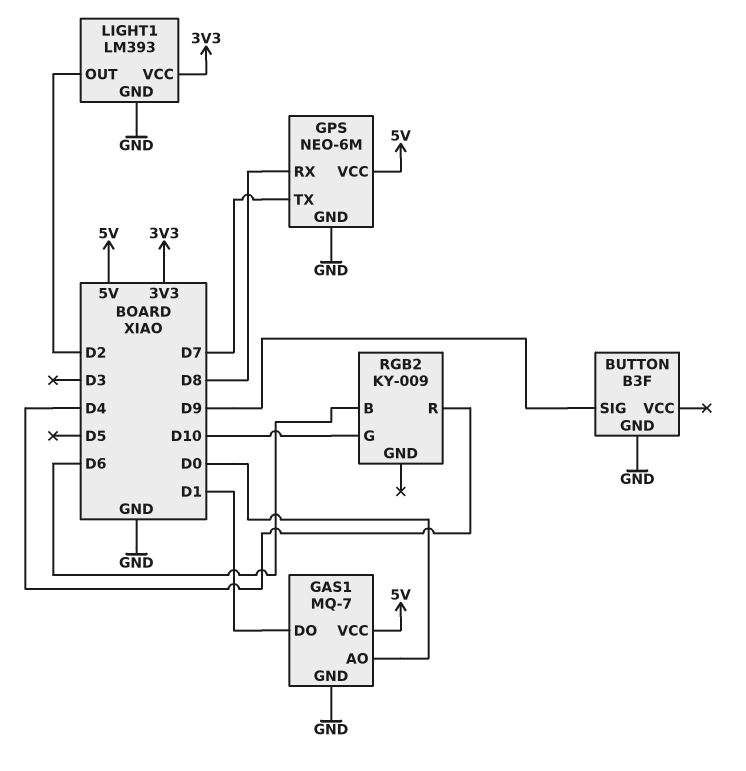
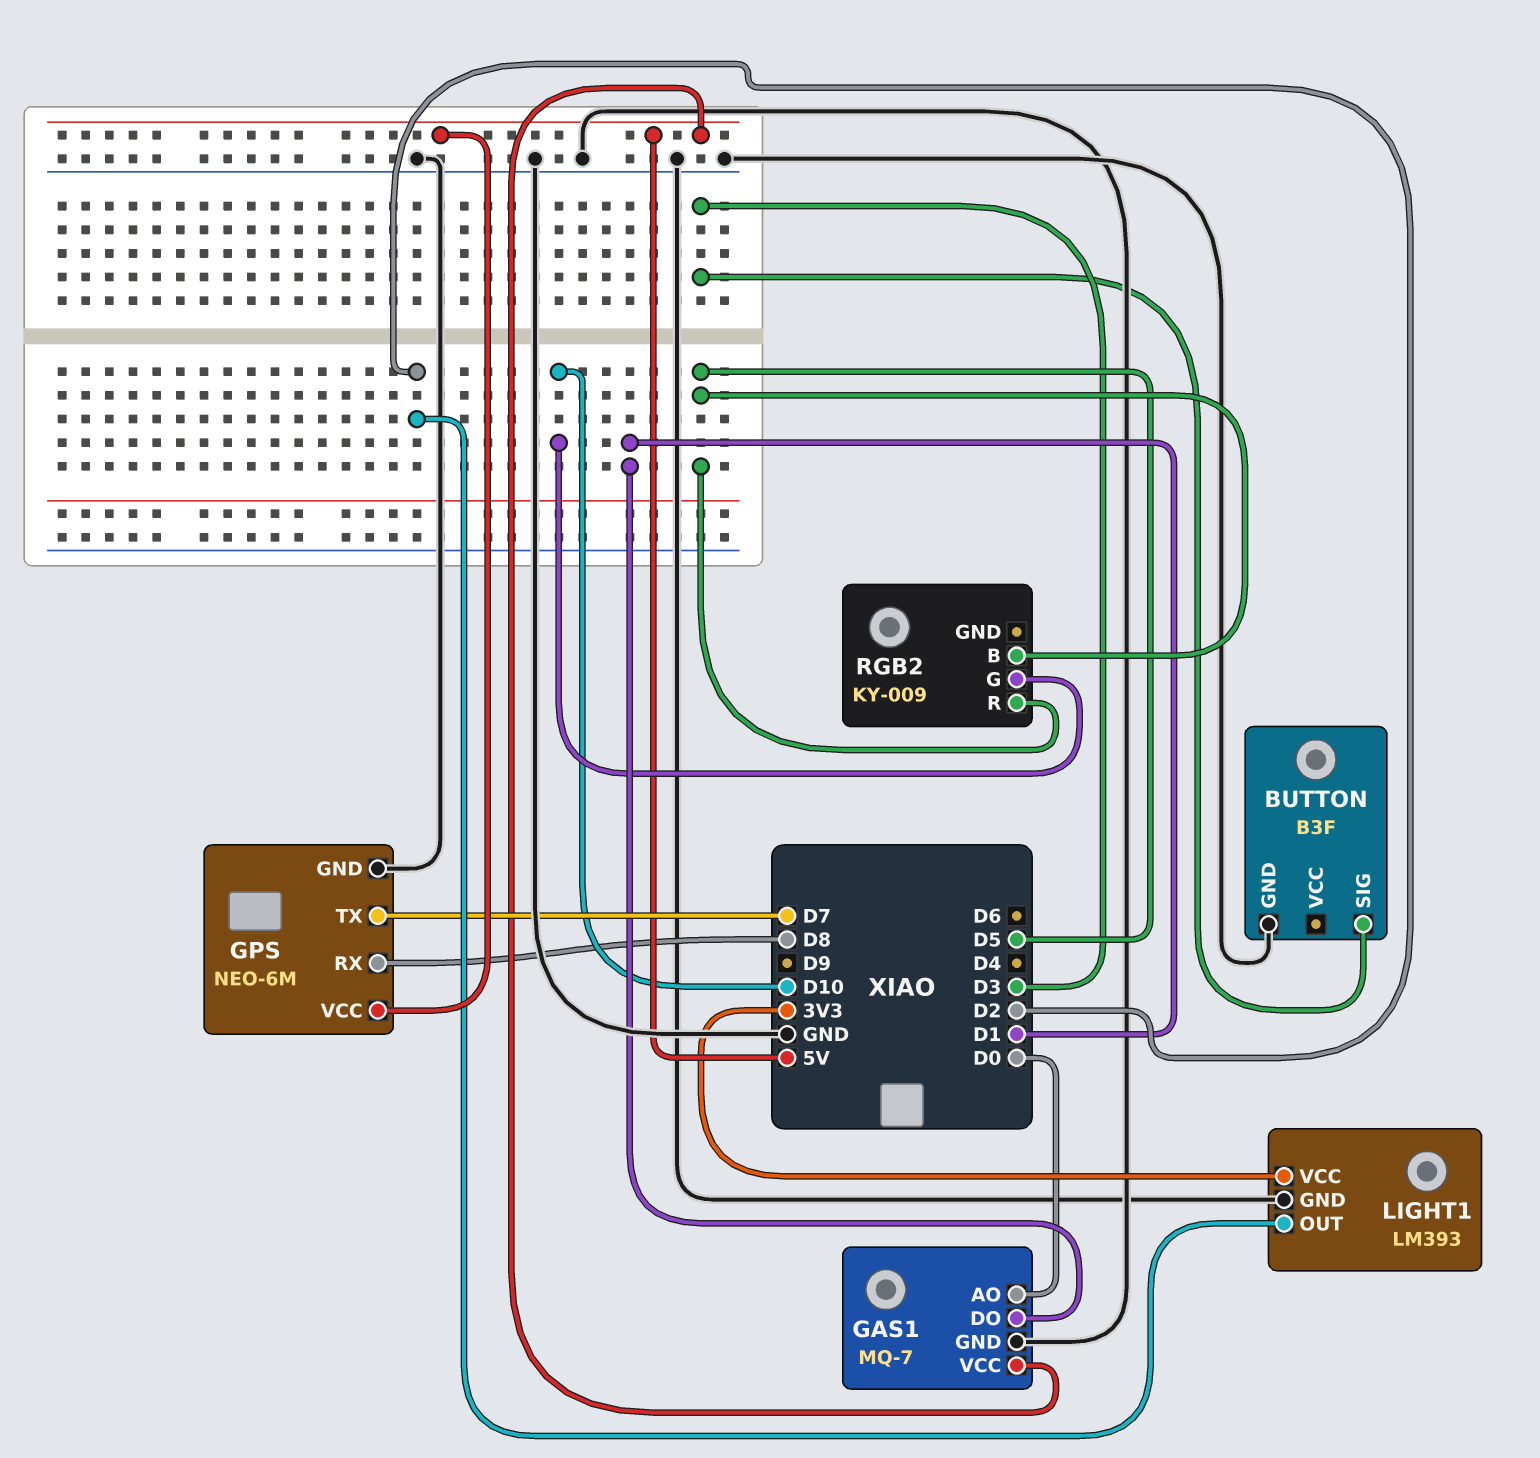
BUTTON pin SIG: D9 -> D3
RGB2 pin B: D6 -> D5
RGB2 pin R: D4 -> D5

